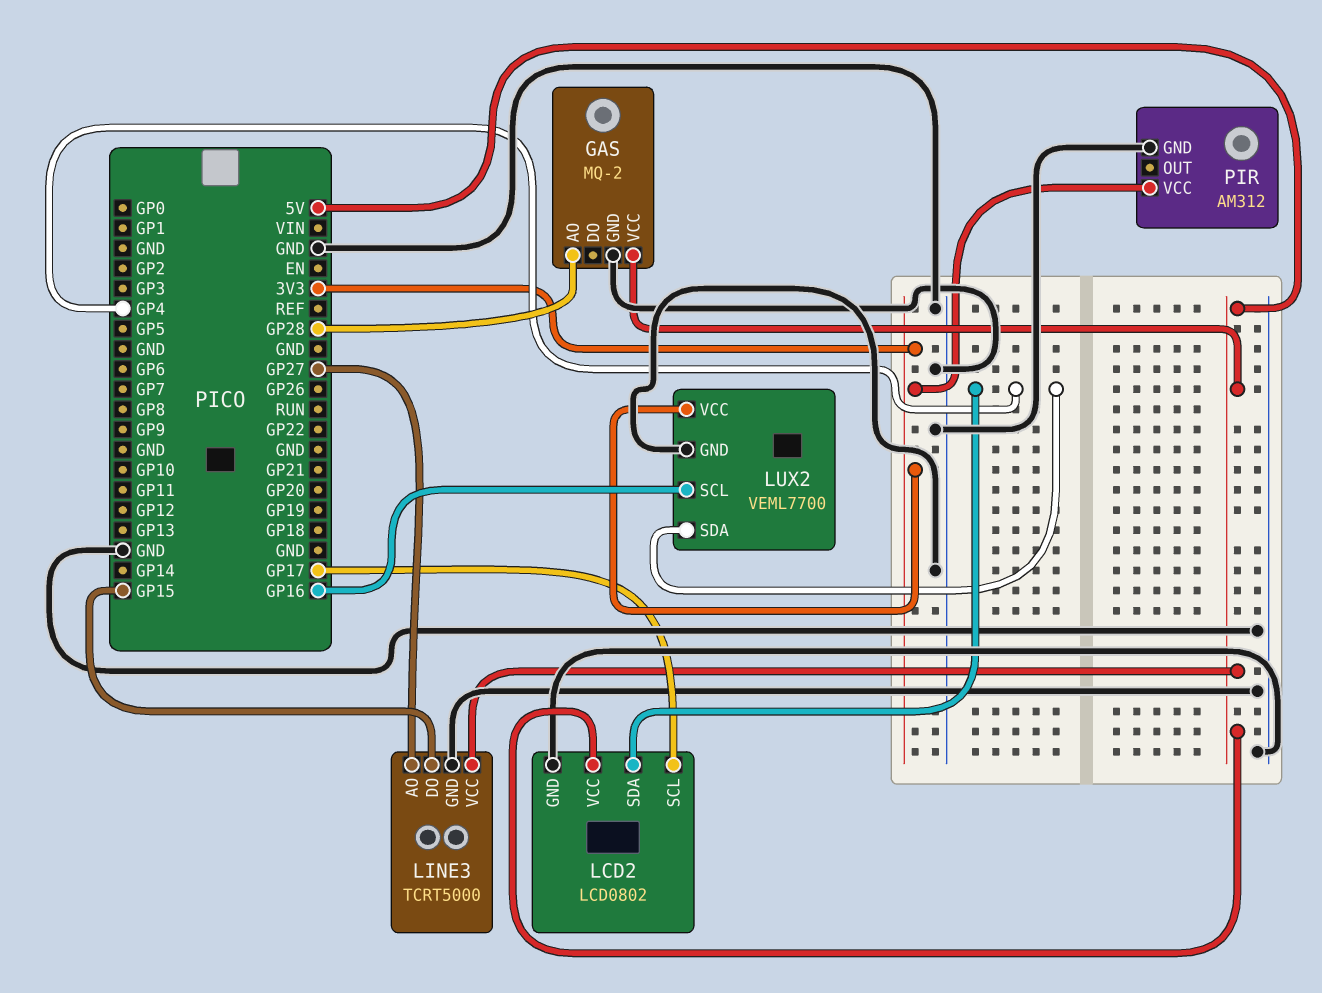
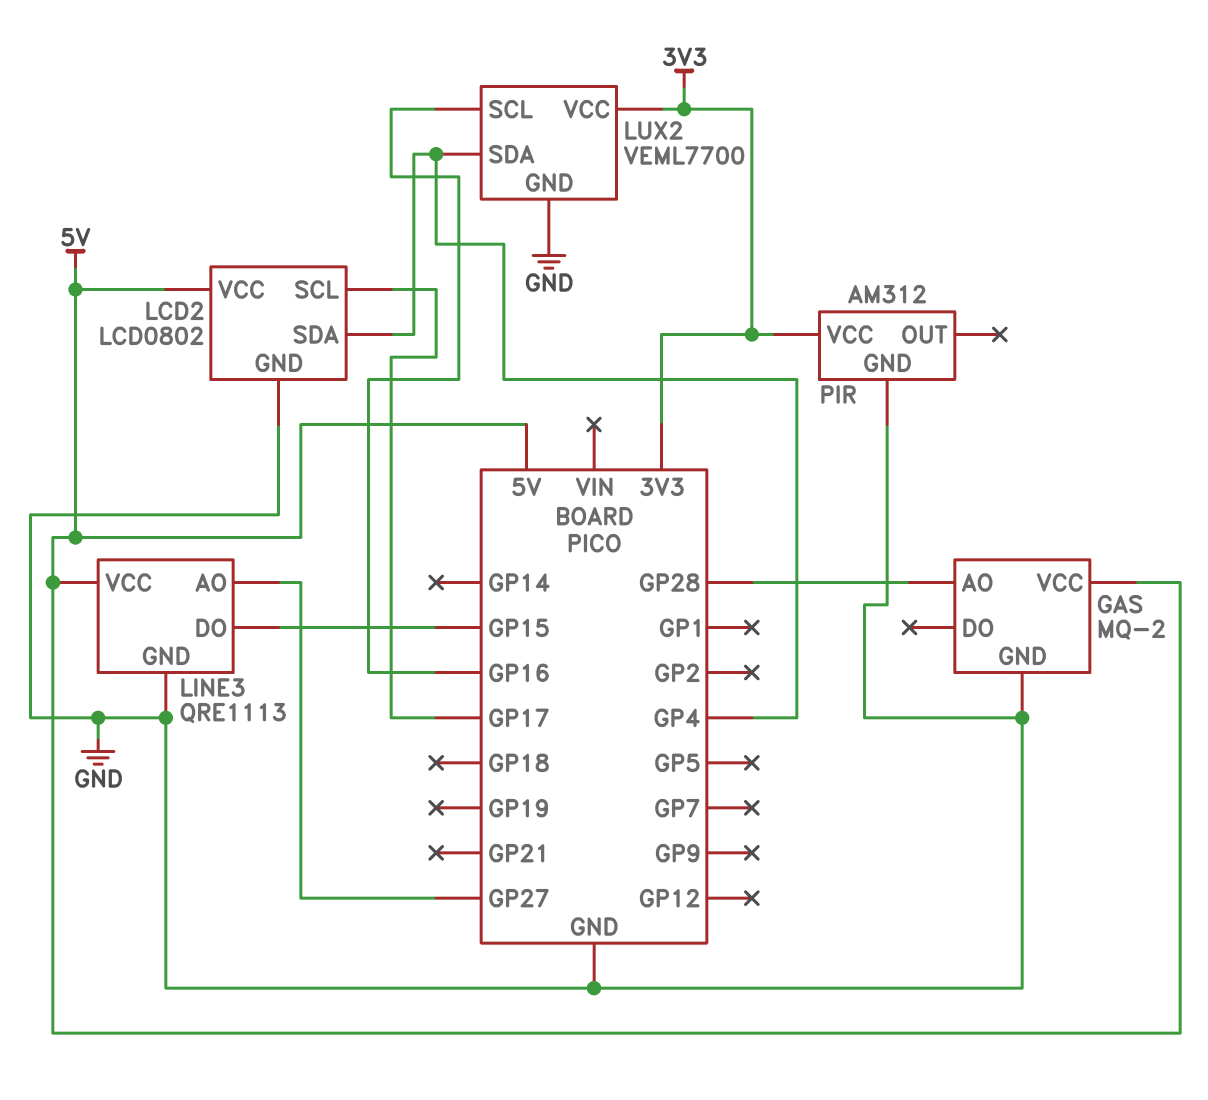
LINE3: TCRT5000 -> QRE1113

